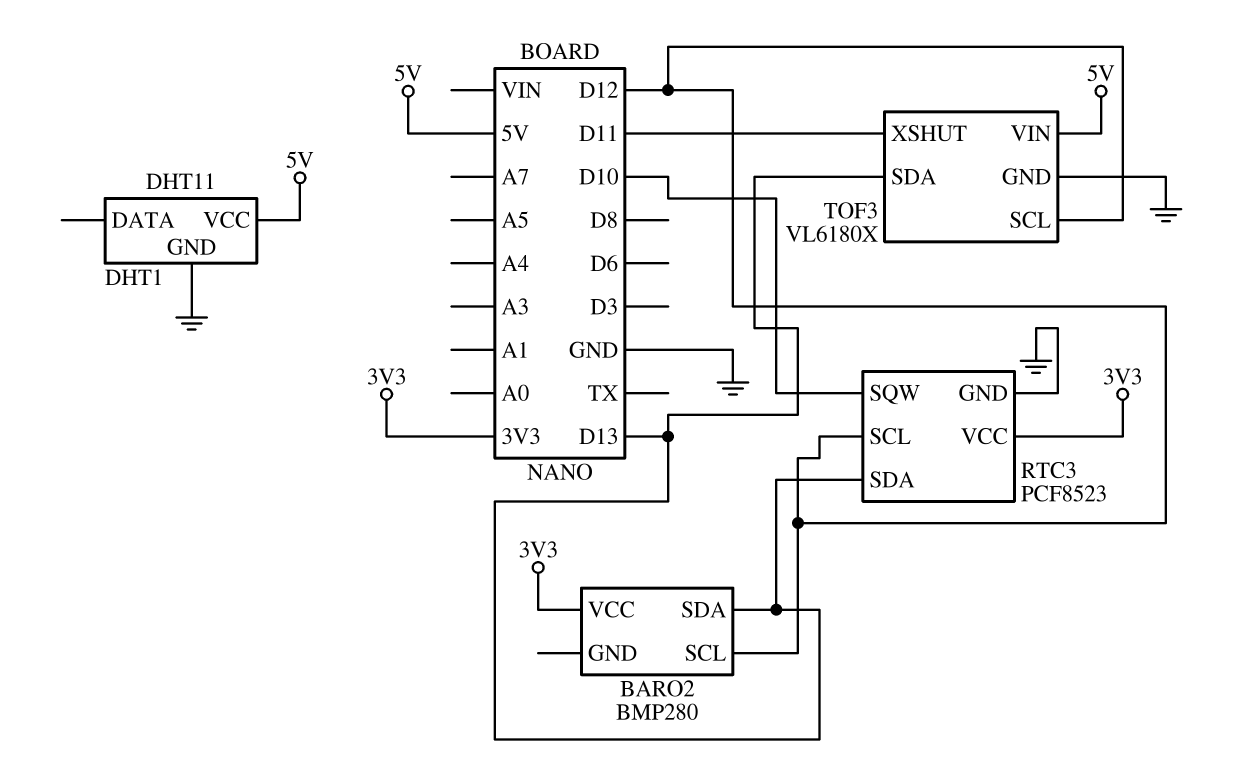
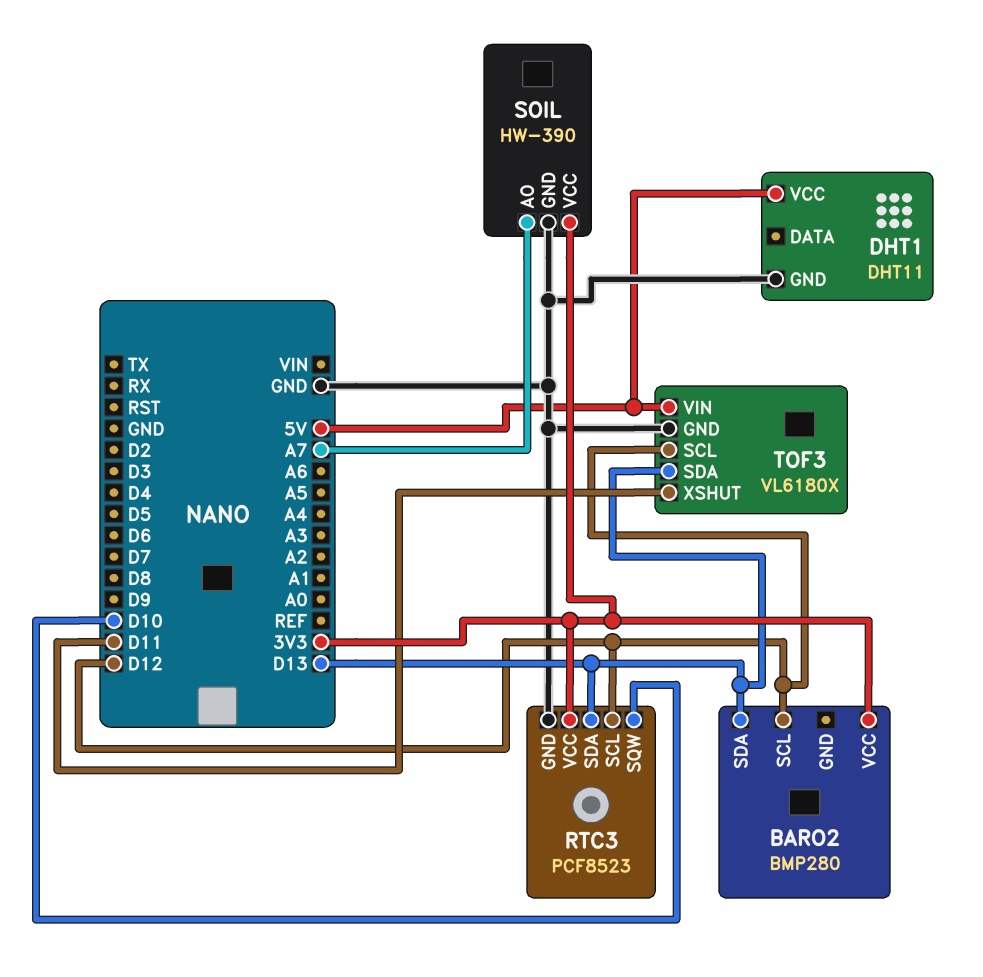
SOIL: none -> HW-390
SOIL pin AO: none -> A7
SOIL pin GND: none -> GND
SOIL pin VCC: none -> 3V3

